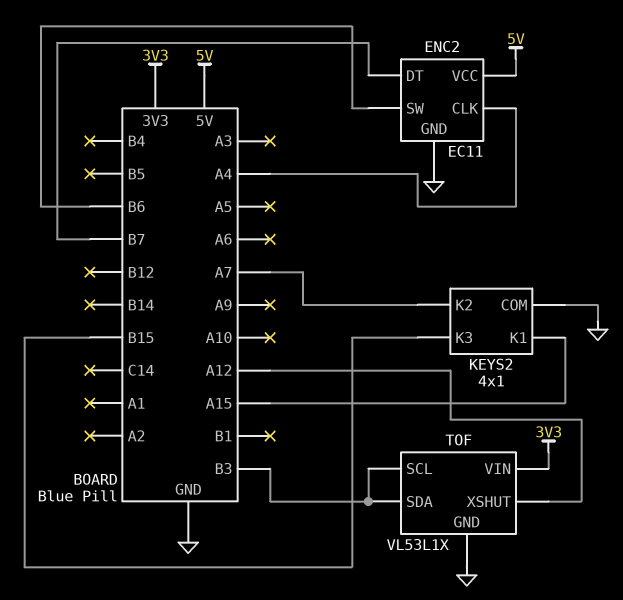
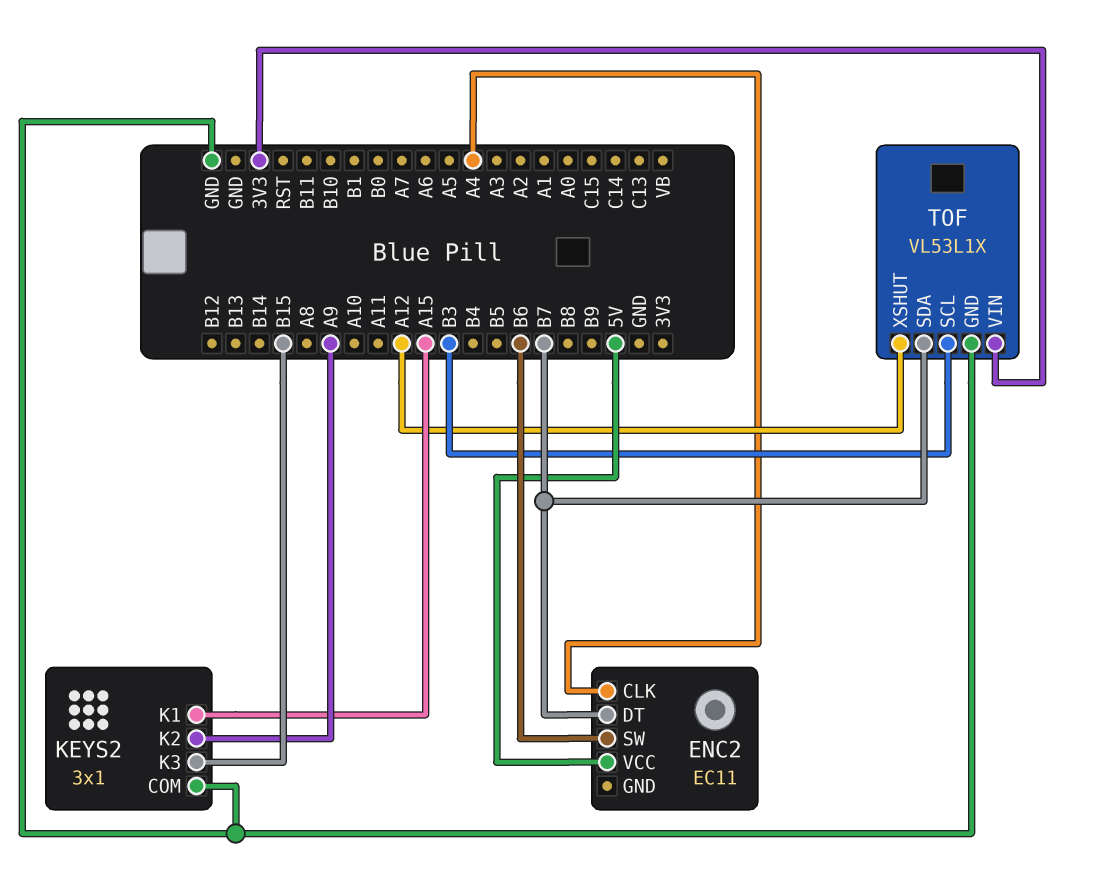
ENC2 pin GND: GND -> none
KEYS2: 4x1 -> 3x1
KEYS2 pin K2: A7 -> A9
TOF pin SDA: B3 -> B7

